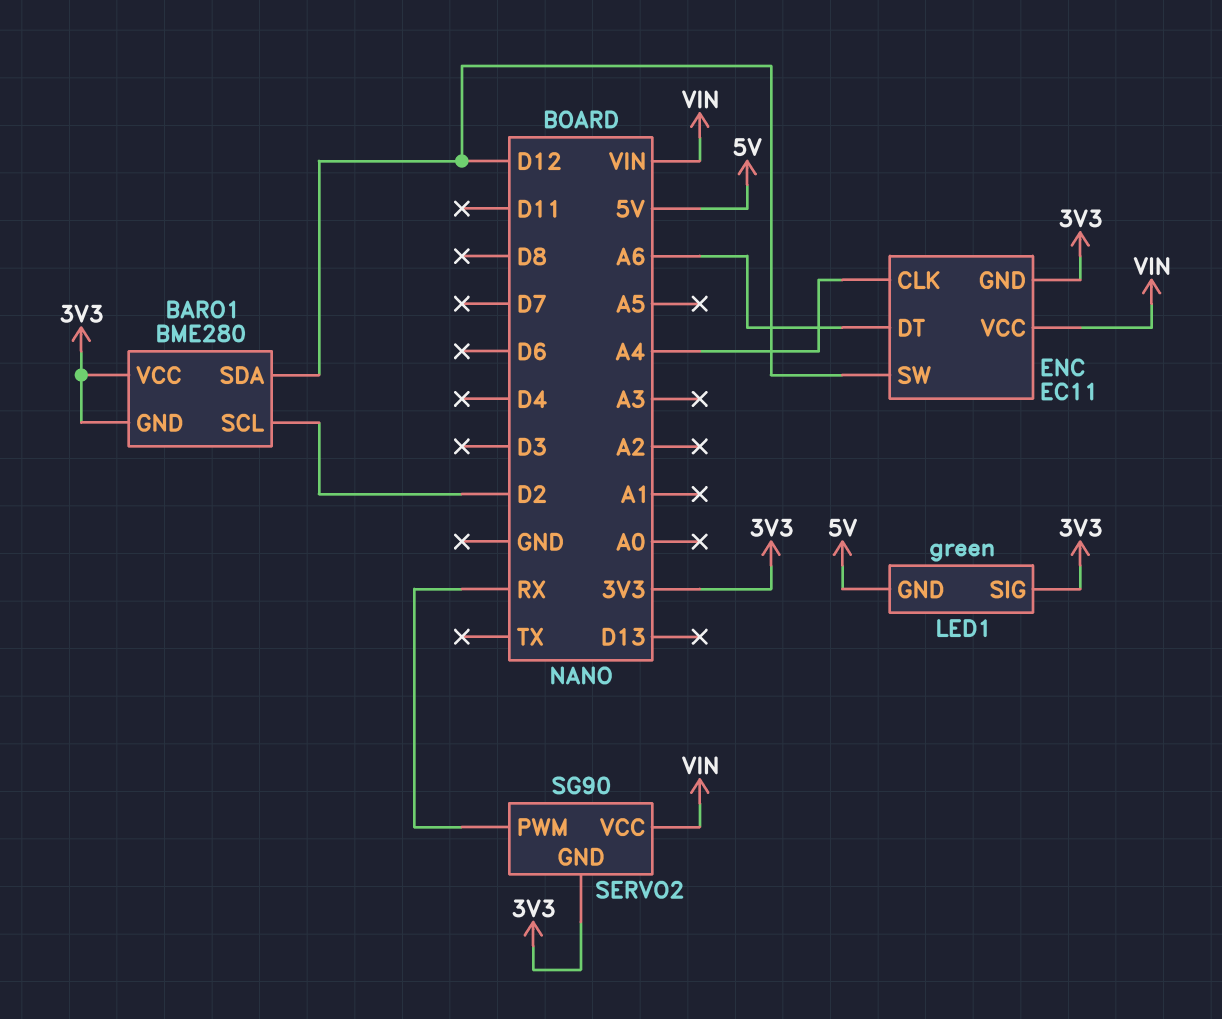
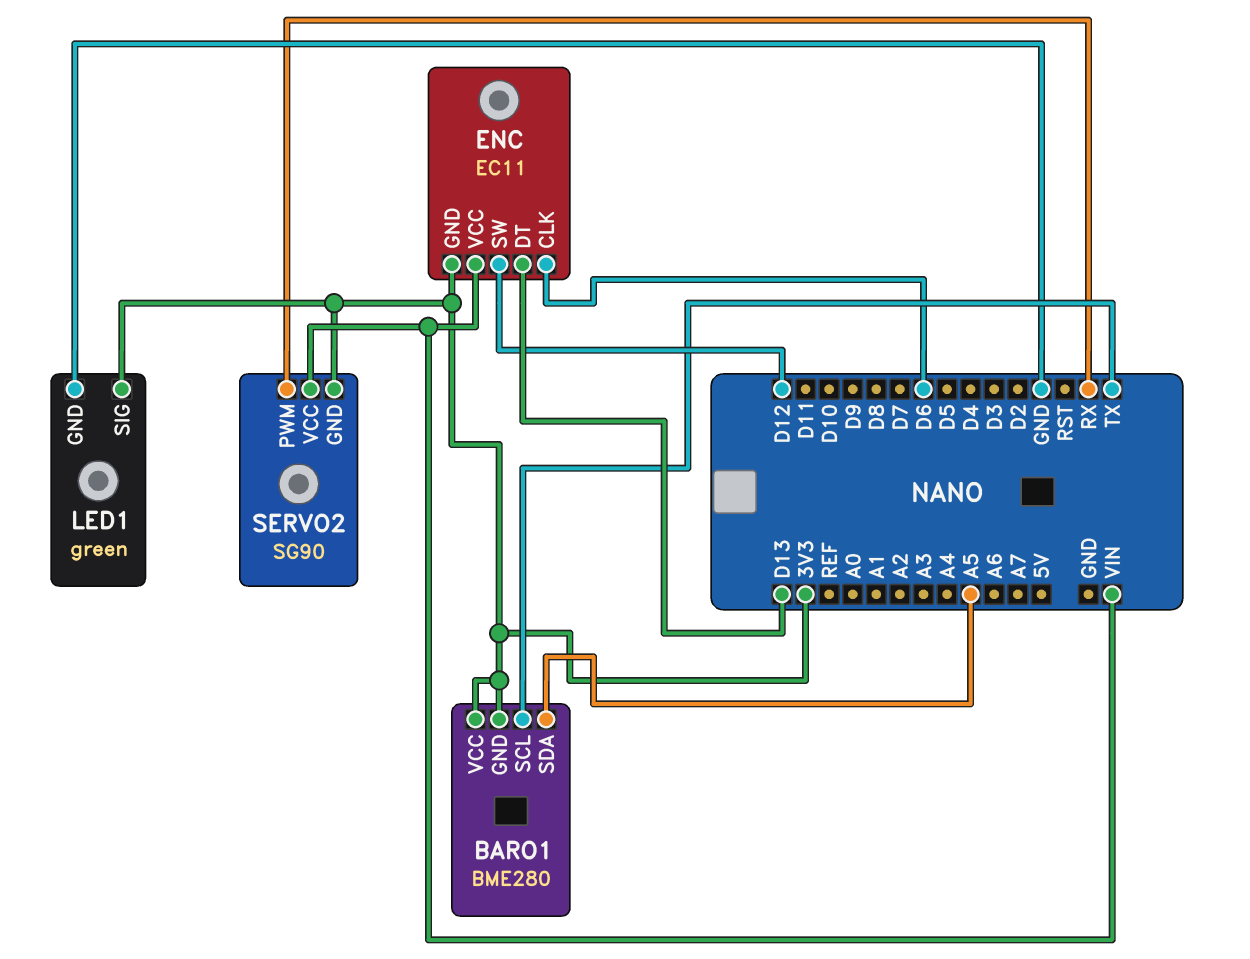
BARO1 pin SCL: D2 -> TX
BARO1 pin SDA: D12 -> A5
ENC pin CLK: A4 -> D6
ENC pin DT: A6 -> D13
LED1 pin GND: 5V -> GND

